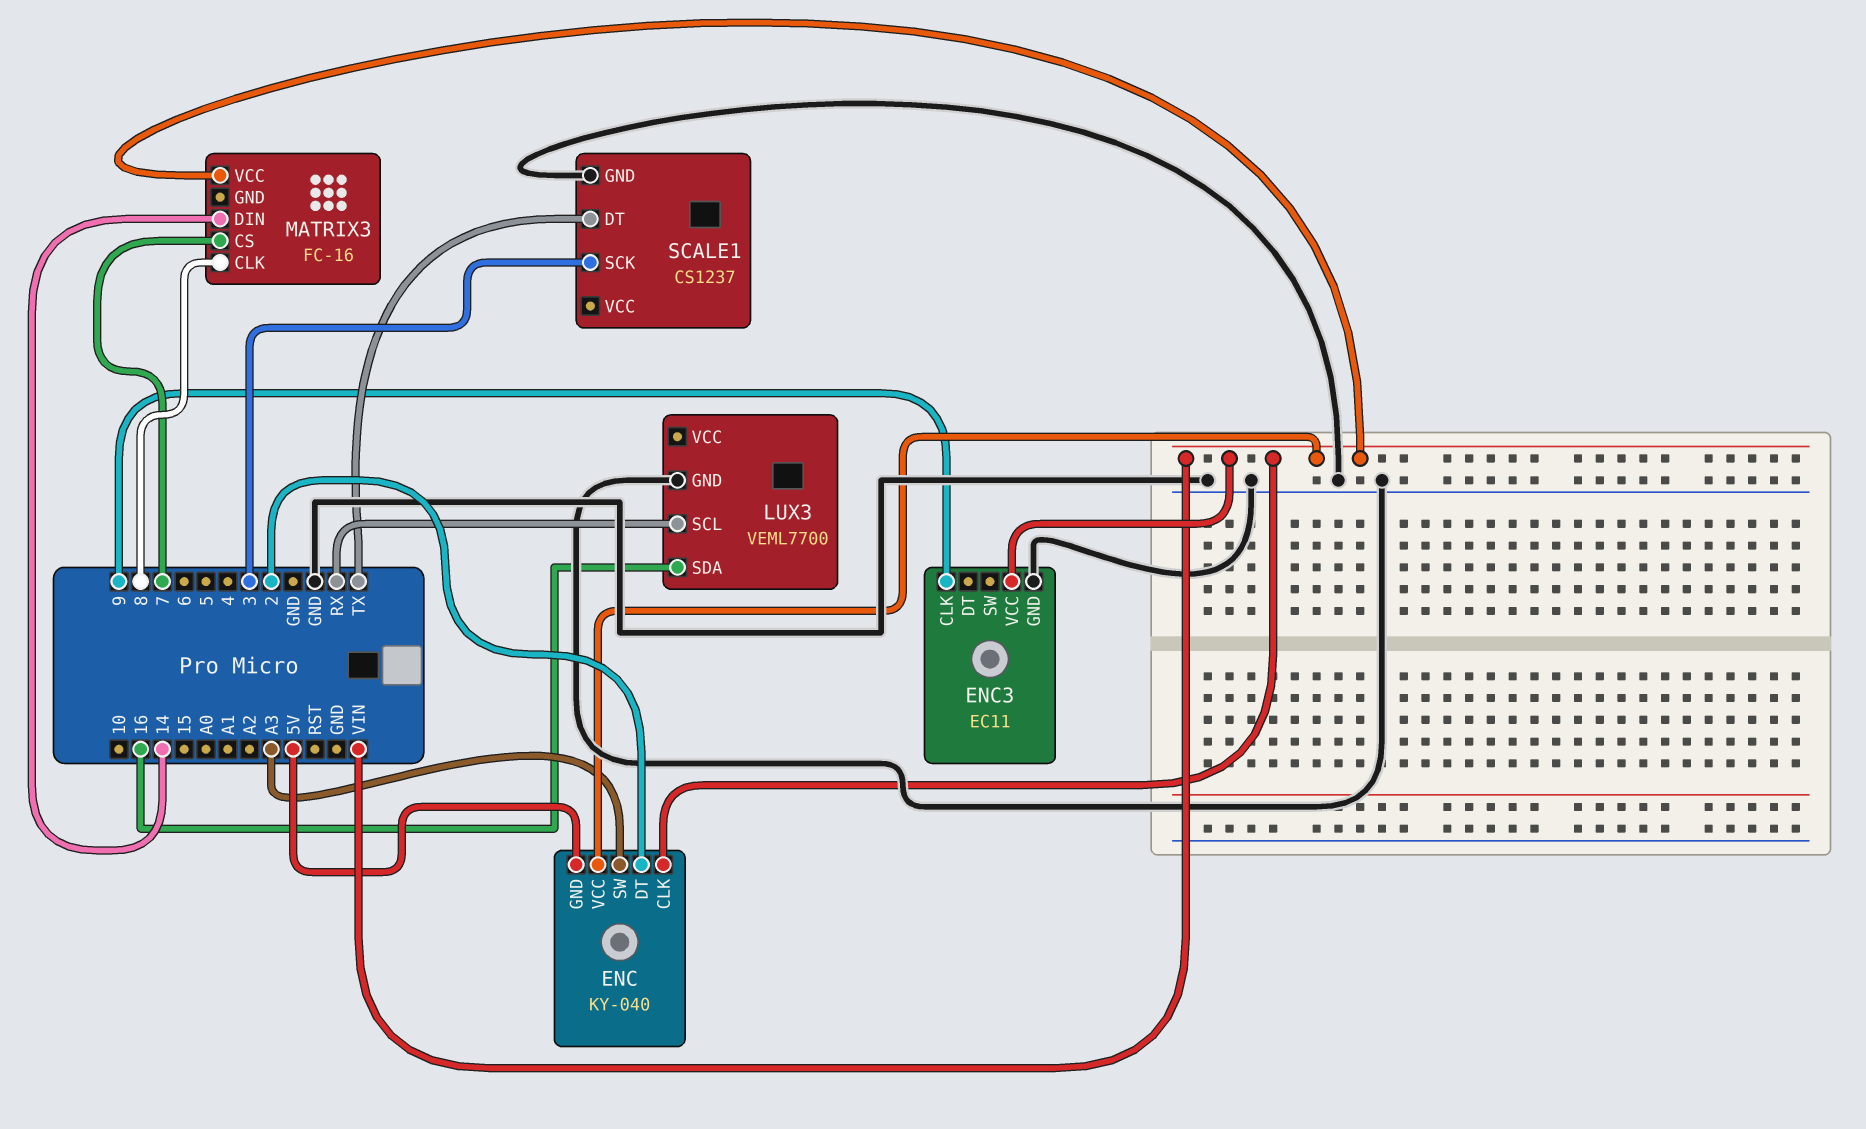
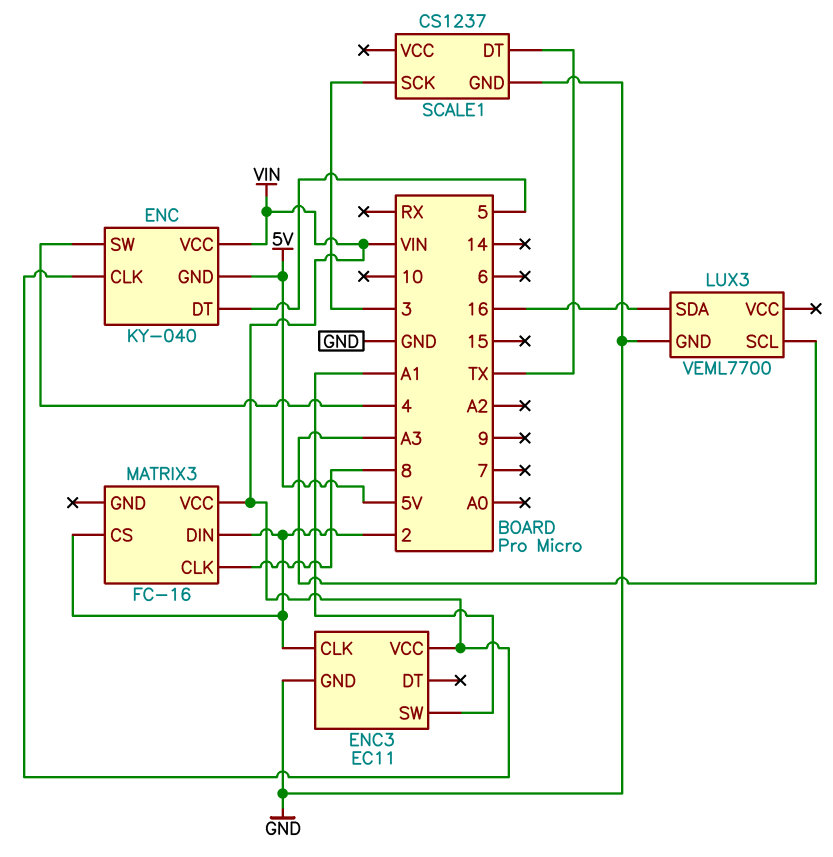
ENC pin DT: 2 -> 5
ENC pin SW: A3 -> 4
ENC3 pin CLK: 9 -> 2
ENC3 pin SW: none -> A1
LUX3 pin SCL: RX -> A3
MATRIX3 pin CS: 7 -> 2
MATRIX3 pin DIN: 14 -> 2

